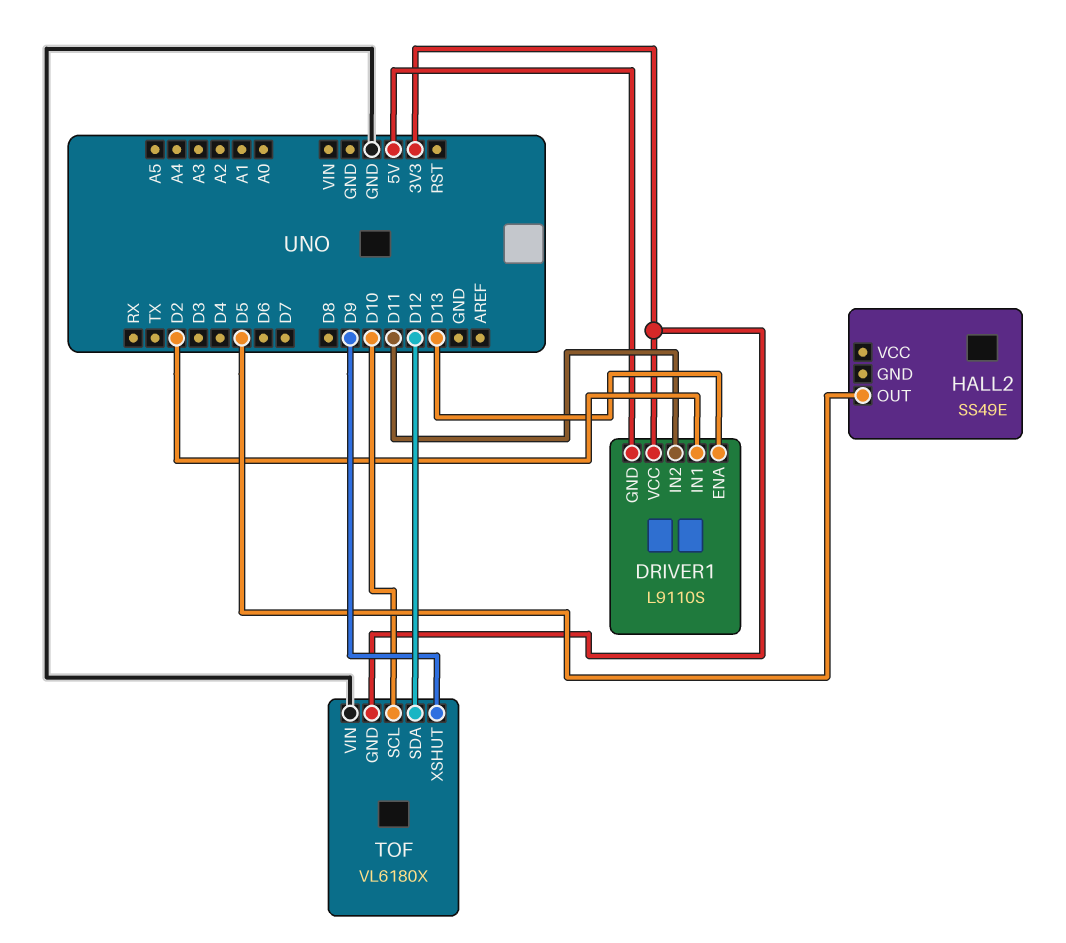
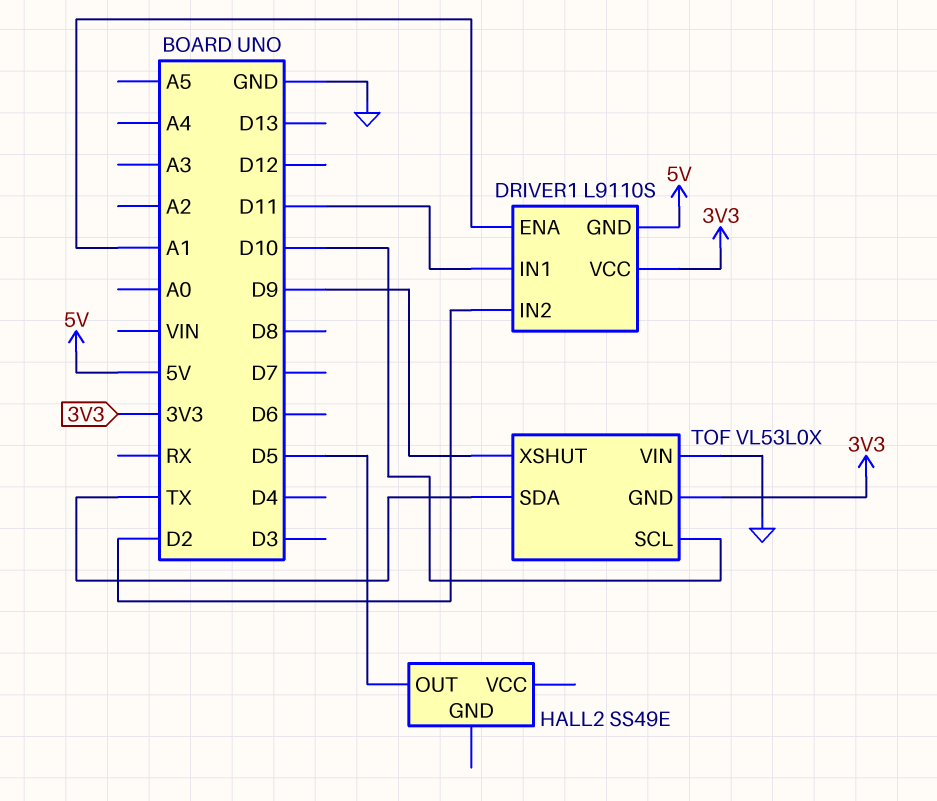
DRIVER1 pin ENA: D13 -> A1
DRIVER1 pin IN1: D2 -> D11
DRIVER1 pin IN2: D11 -> D2
TOF: VL6180X -> VL53L0X
TOF pin SDA: D12 -> TX

